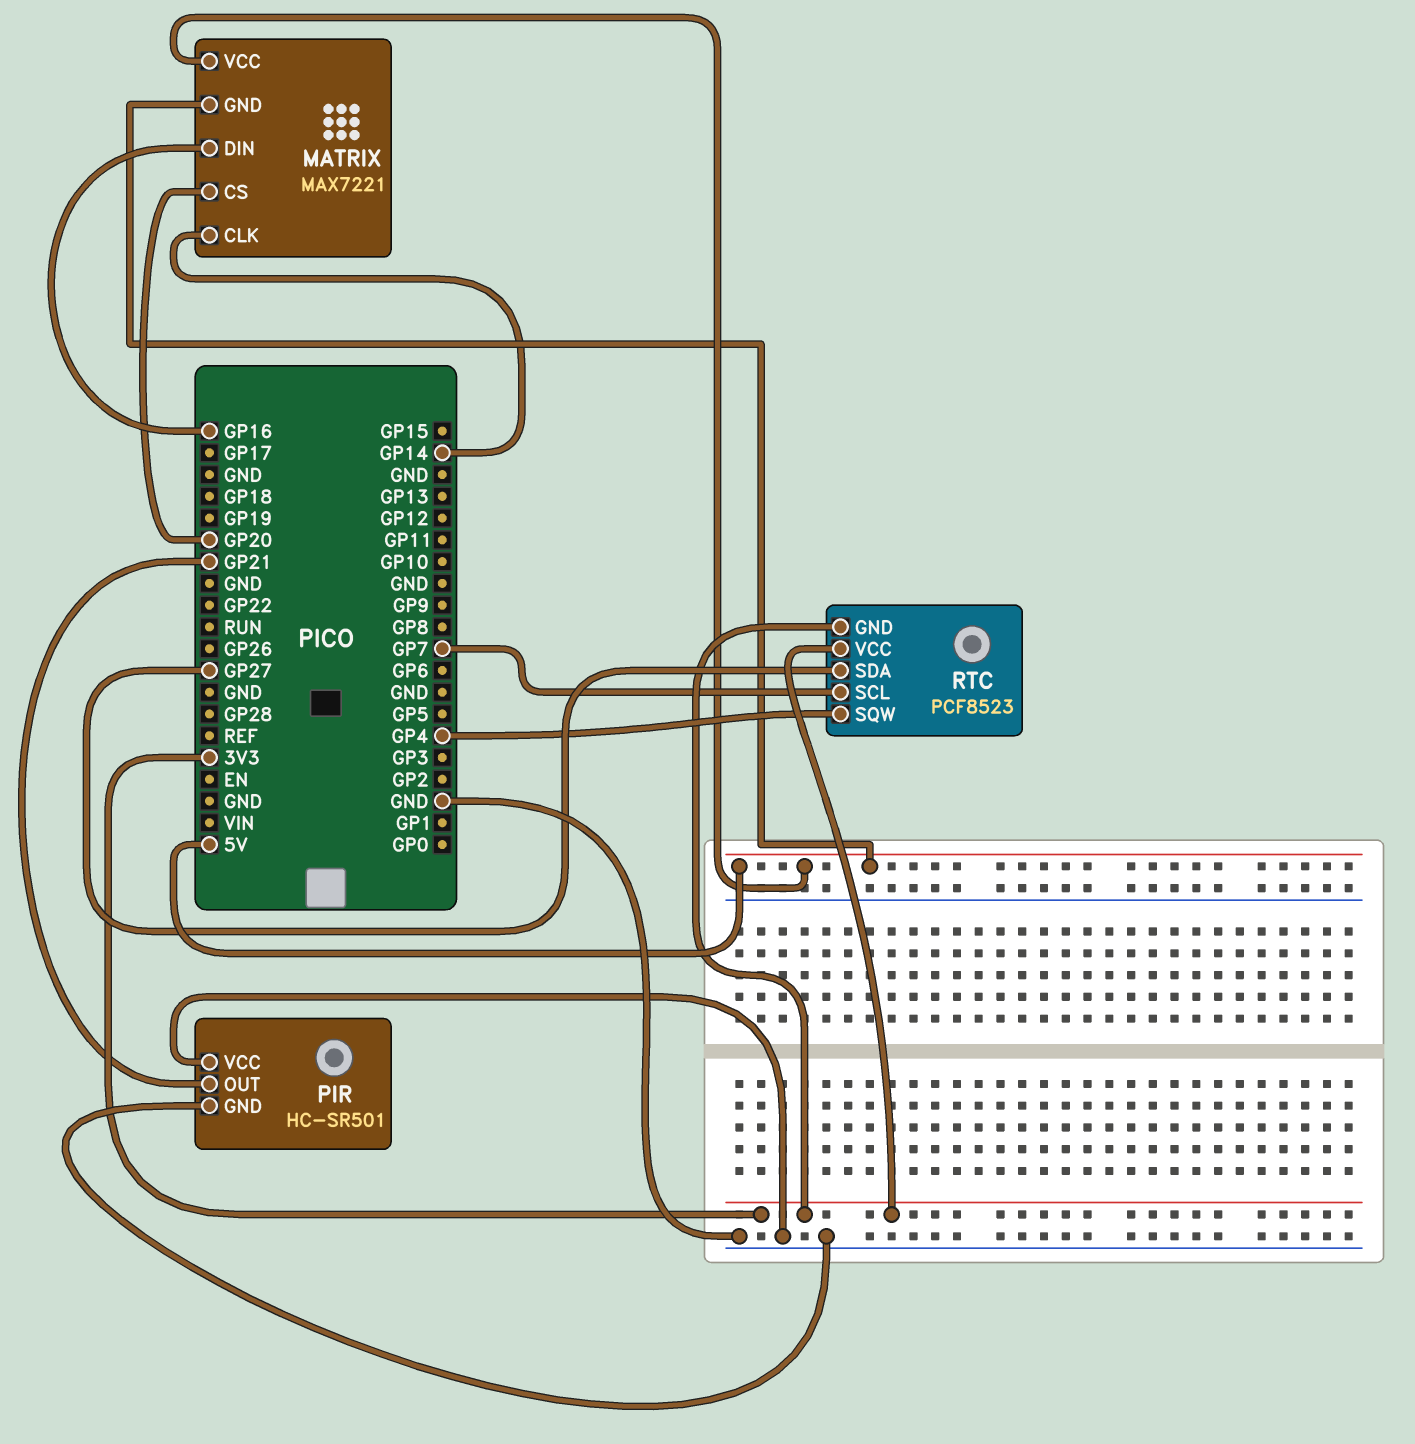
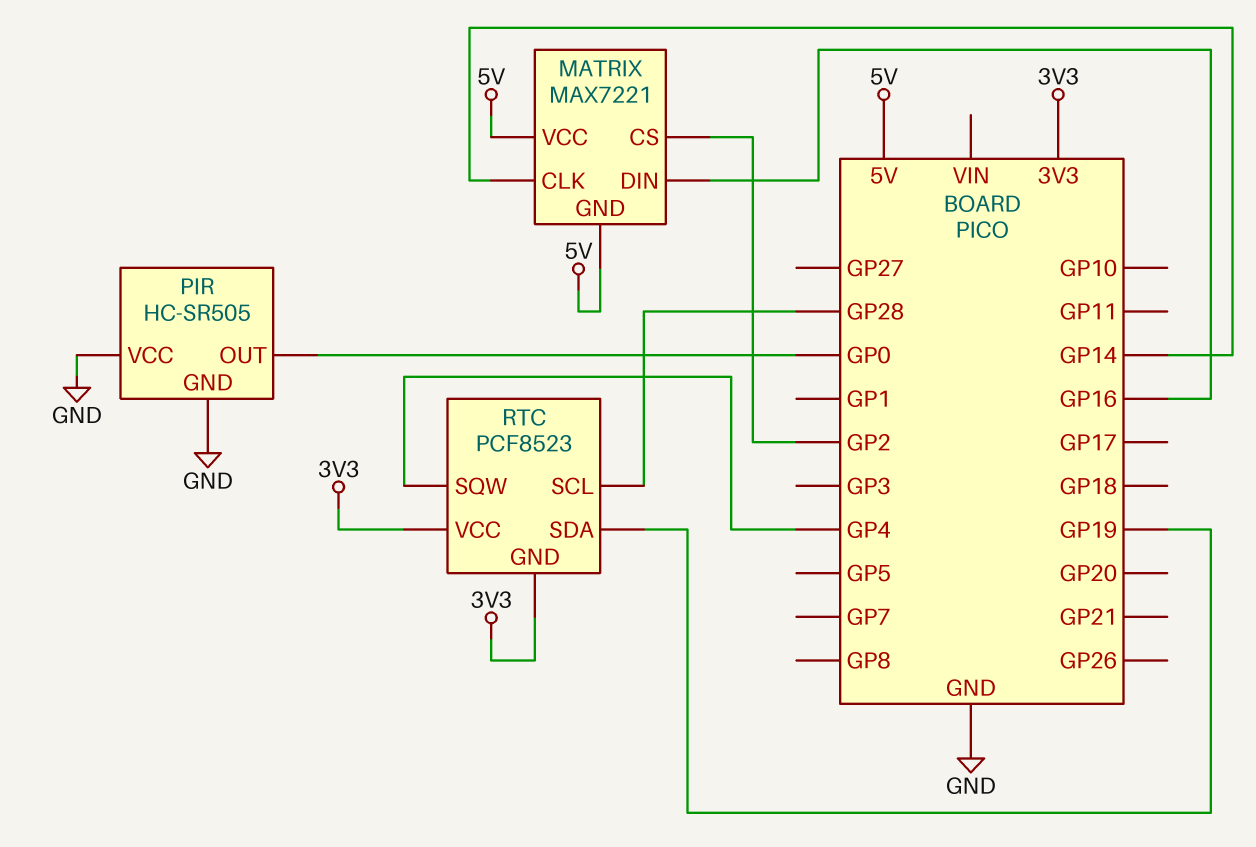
MATRIX pin CS: GP20 -> GP2
PIR: HC-SR501 -> HC-SR505
PIR pin OUT: GP21 -> GP0
RTC pin SCL: GP7 -> GP28
RTC pin SDA: GP27 -> GP19

